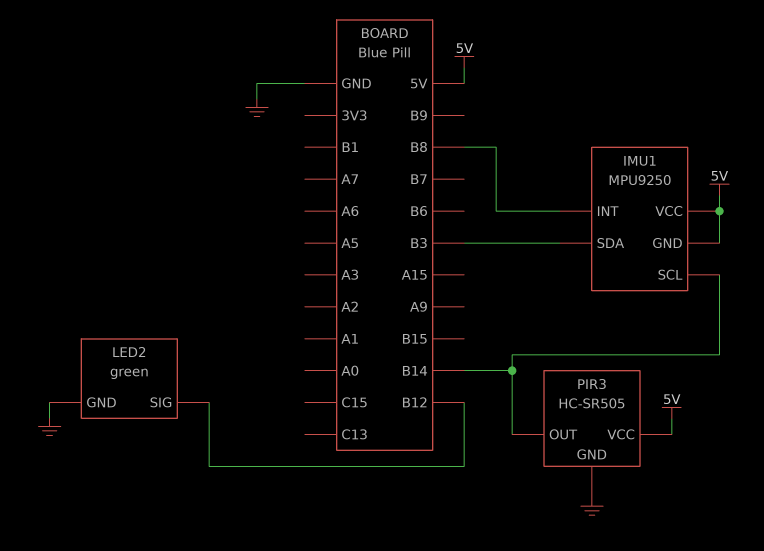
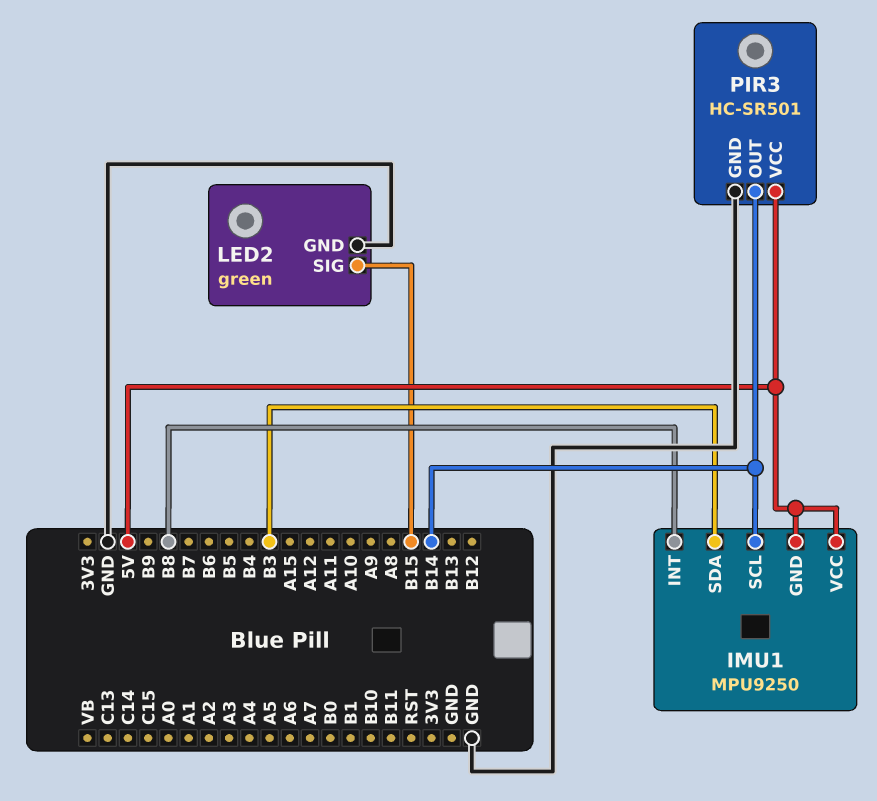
LED2 pin SIG: B12 -> B15
PIR3: HC-SR505 -> HC-SR501

